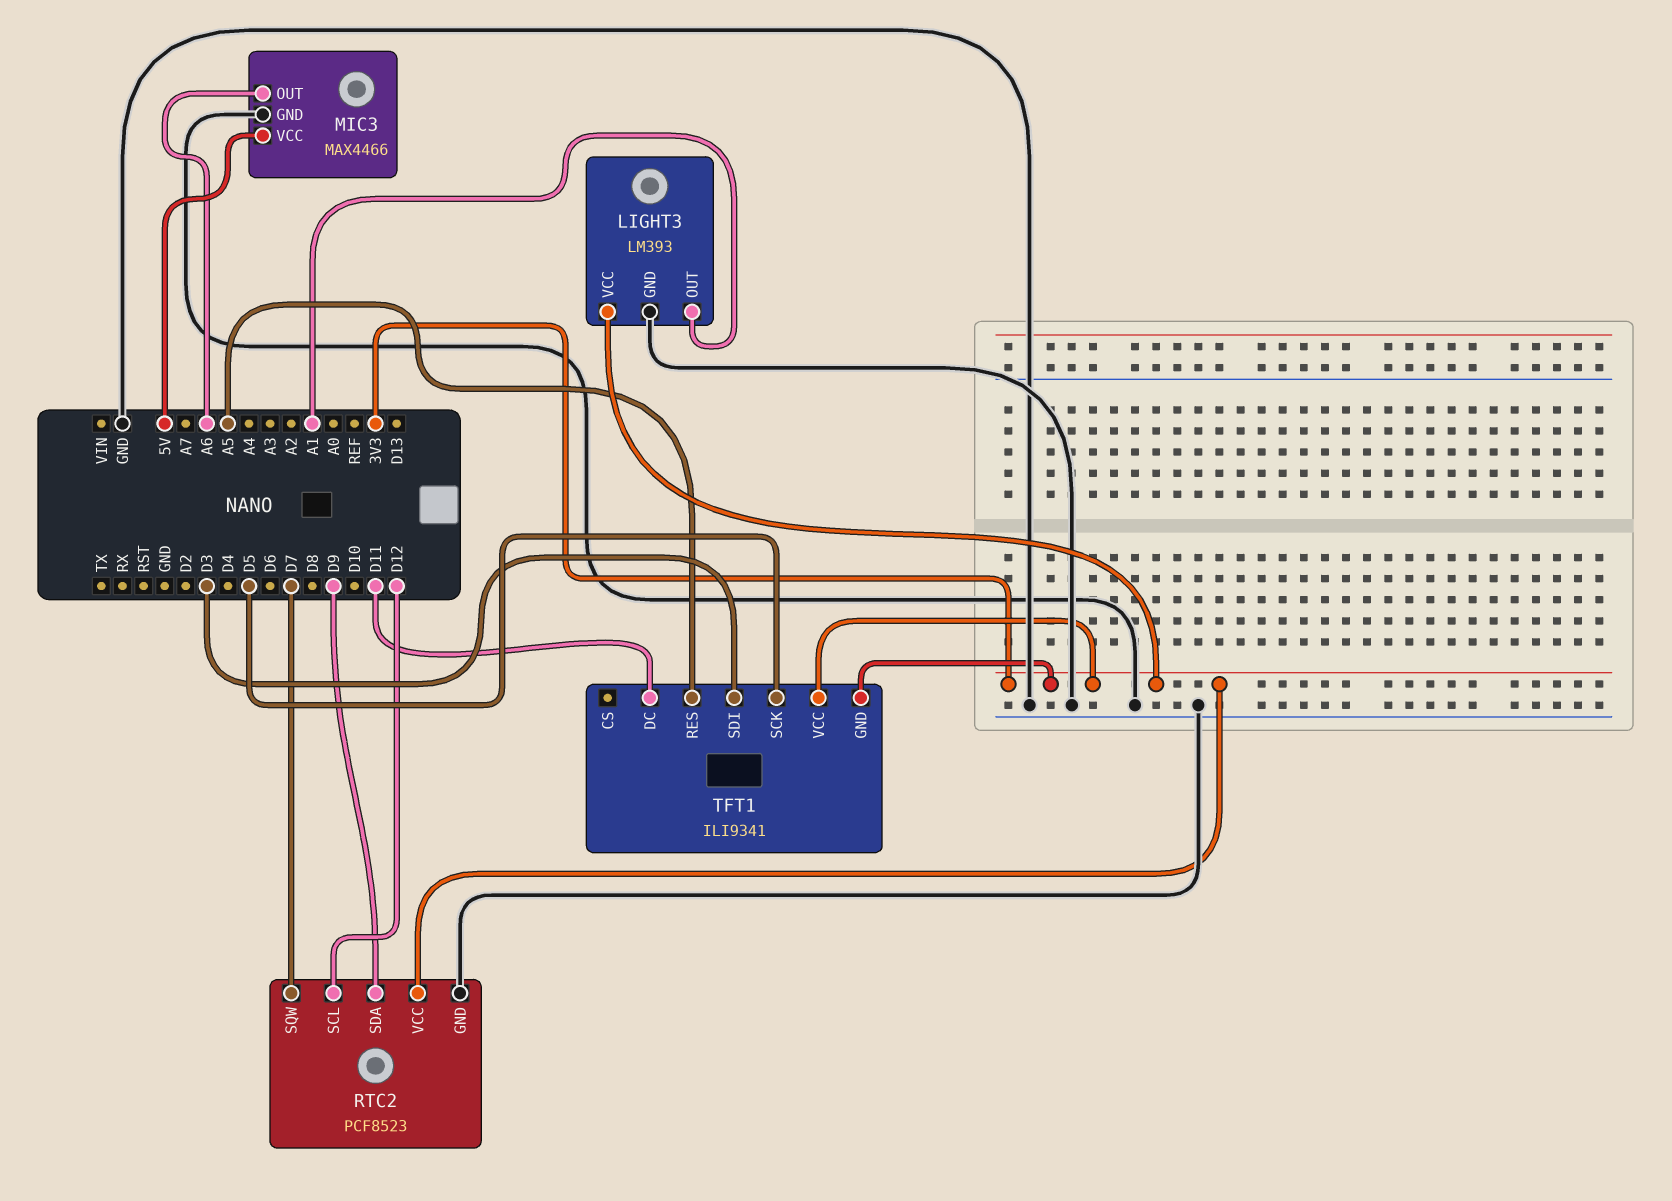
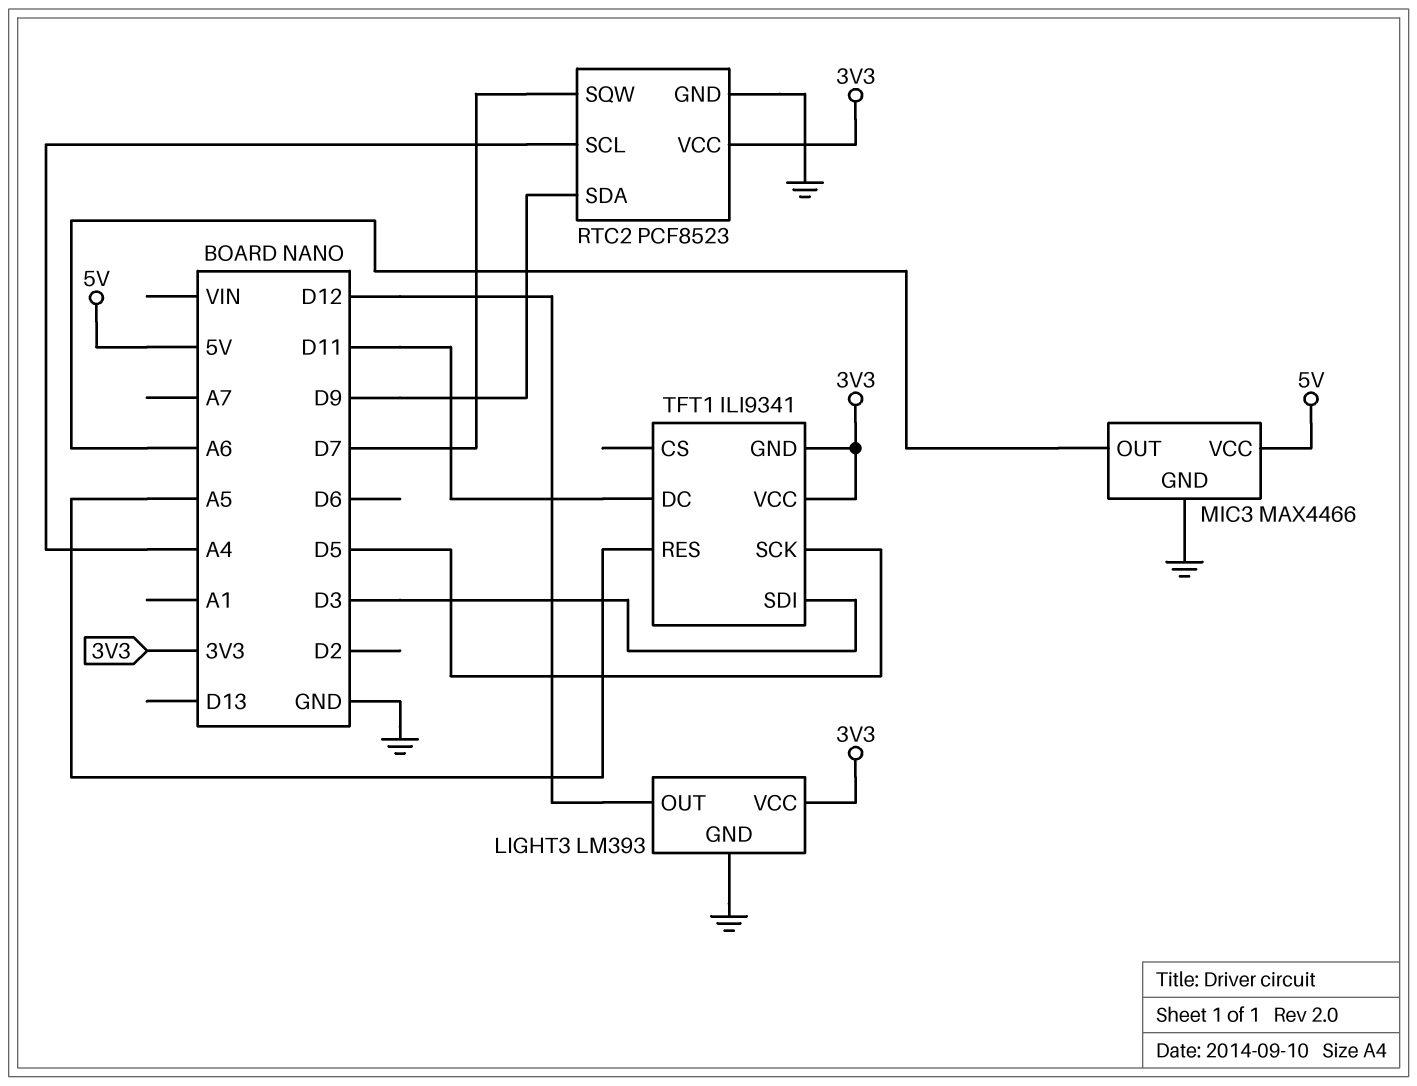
LIGHT3 pin OUT: A1 -> D12
RTC2 pin SCL: D12 -> A4

